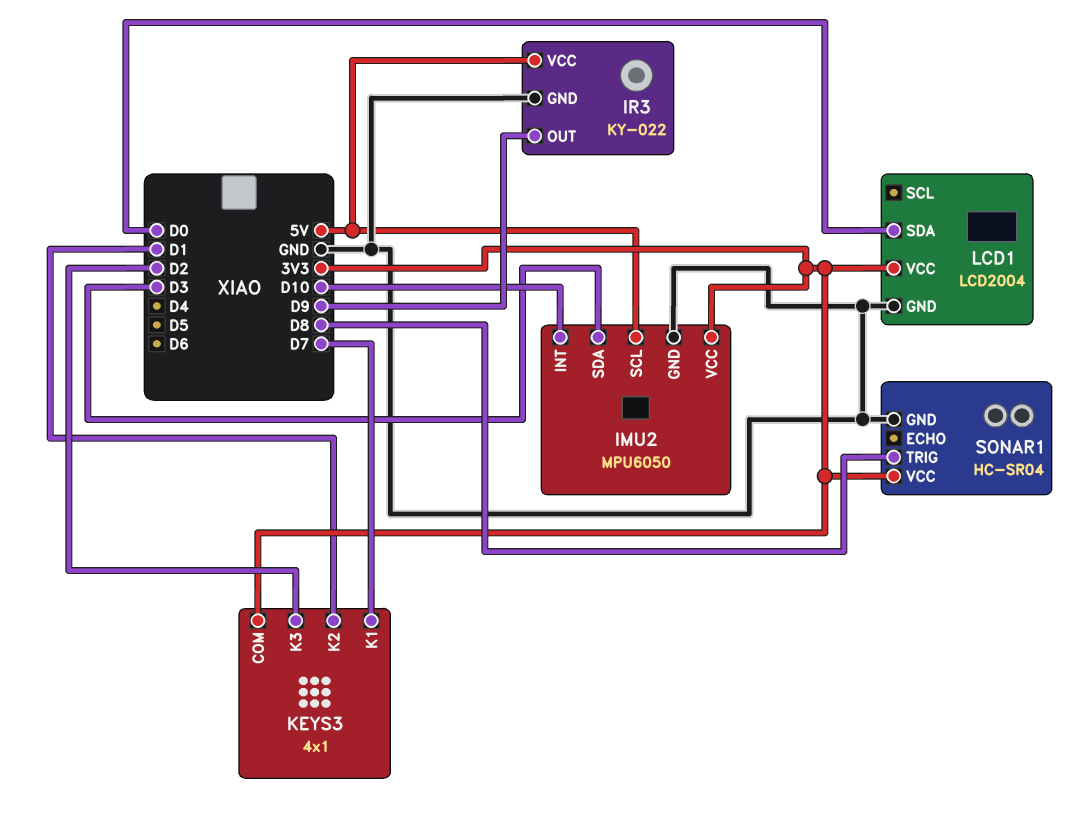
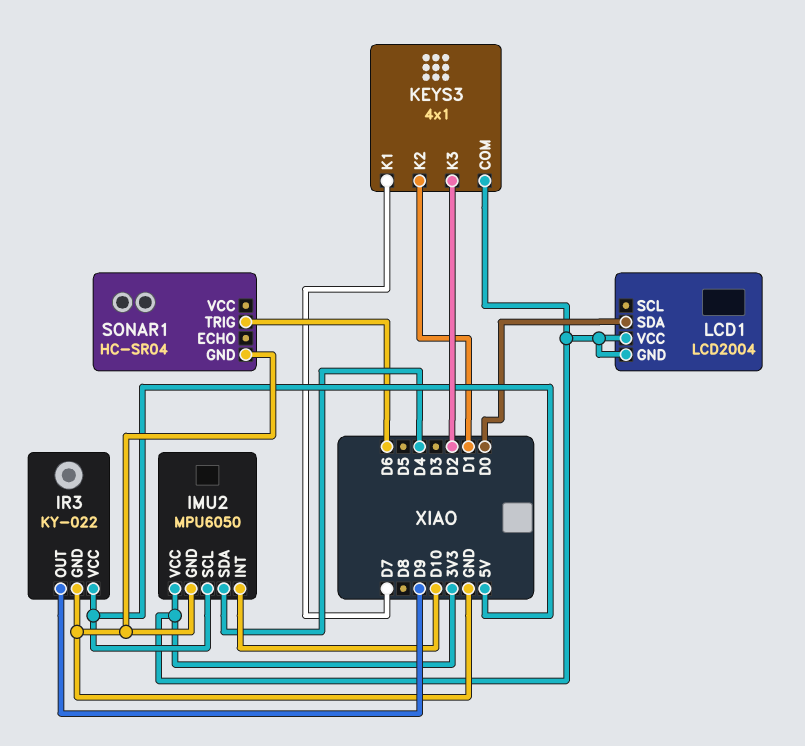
IMU2 pin SDA: D3 -> D4
LCD1 pin GND: GND -> 3V3
SONAR1 pin TRIG: D8 -> D6
SONAR1 pin VCC: 3V3 -> none

